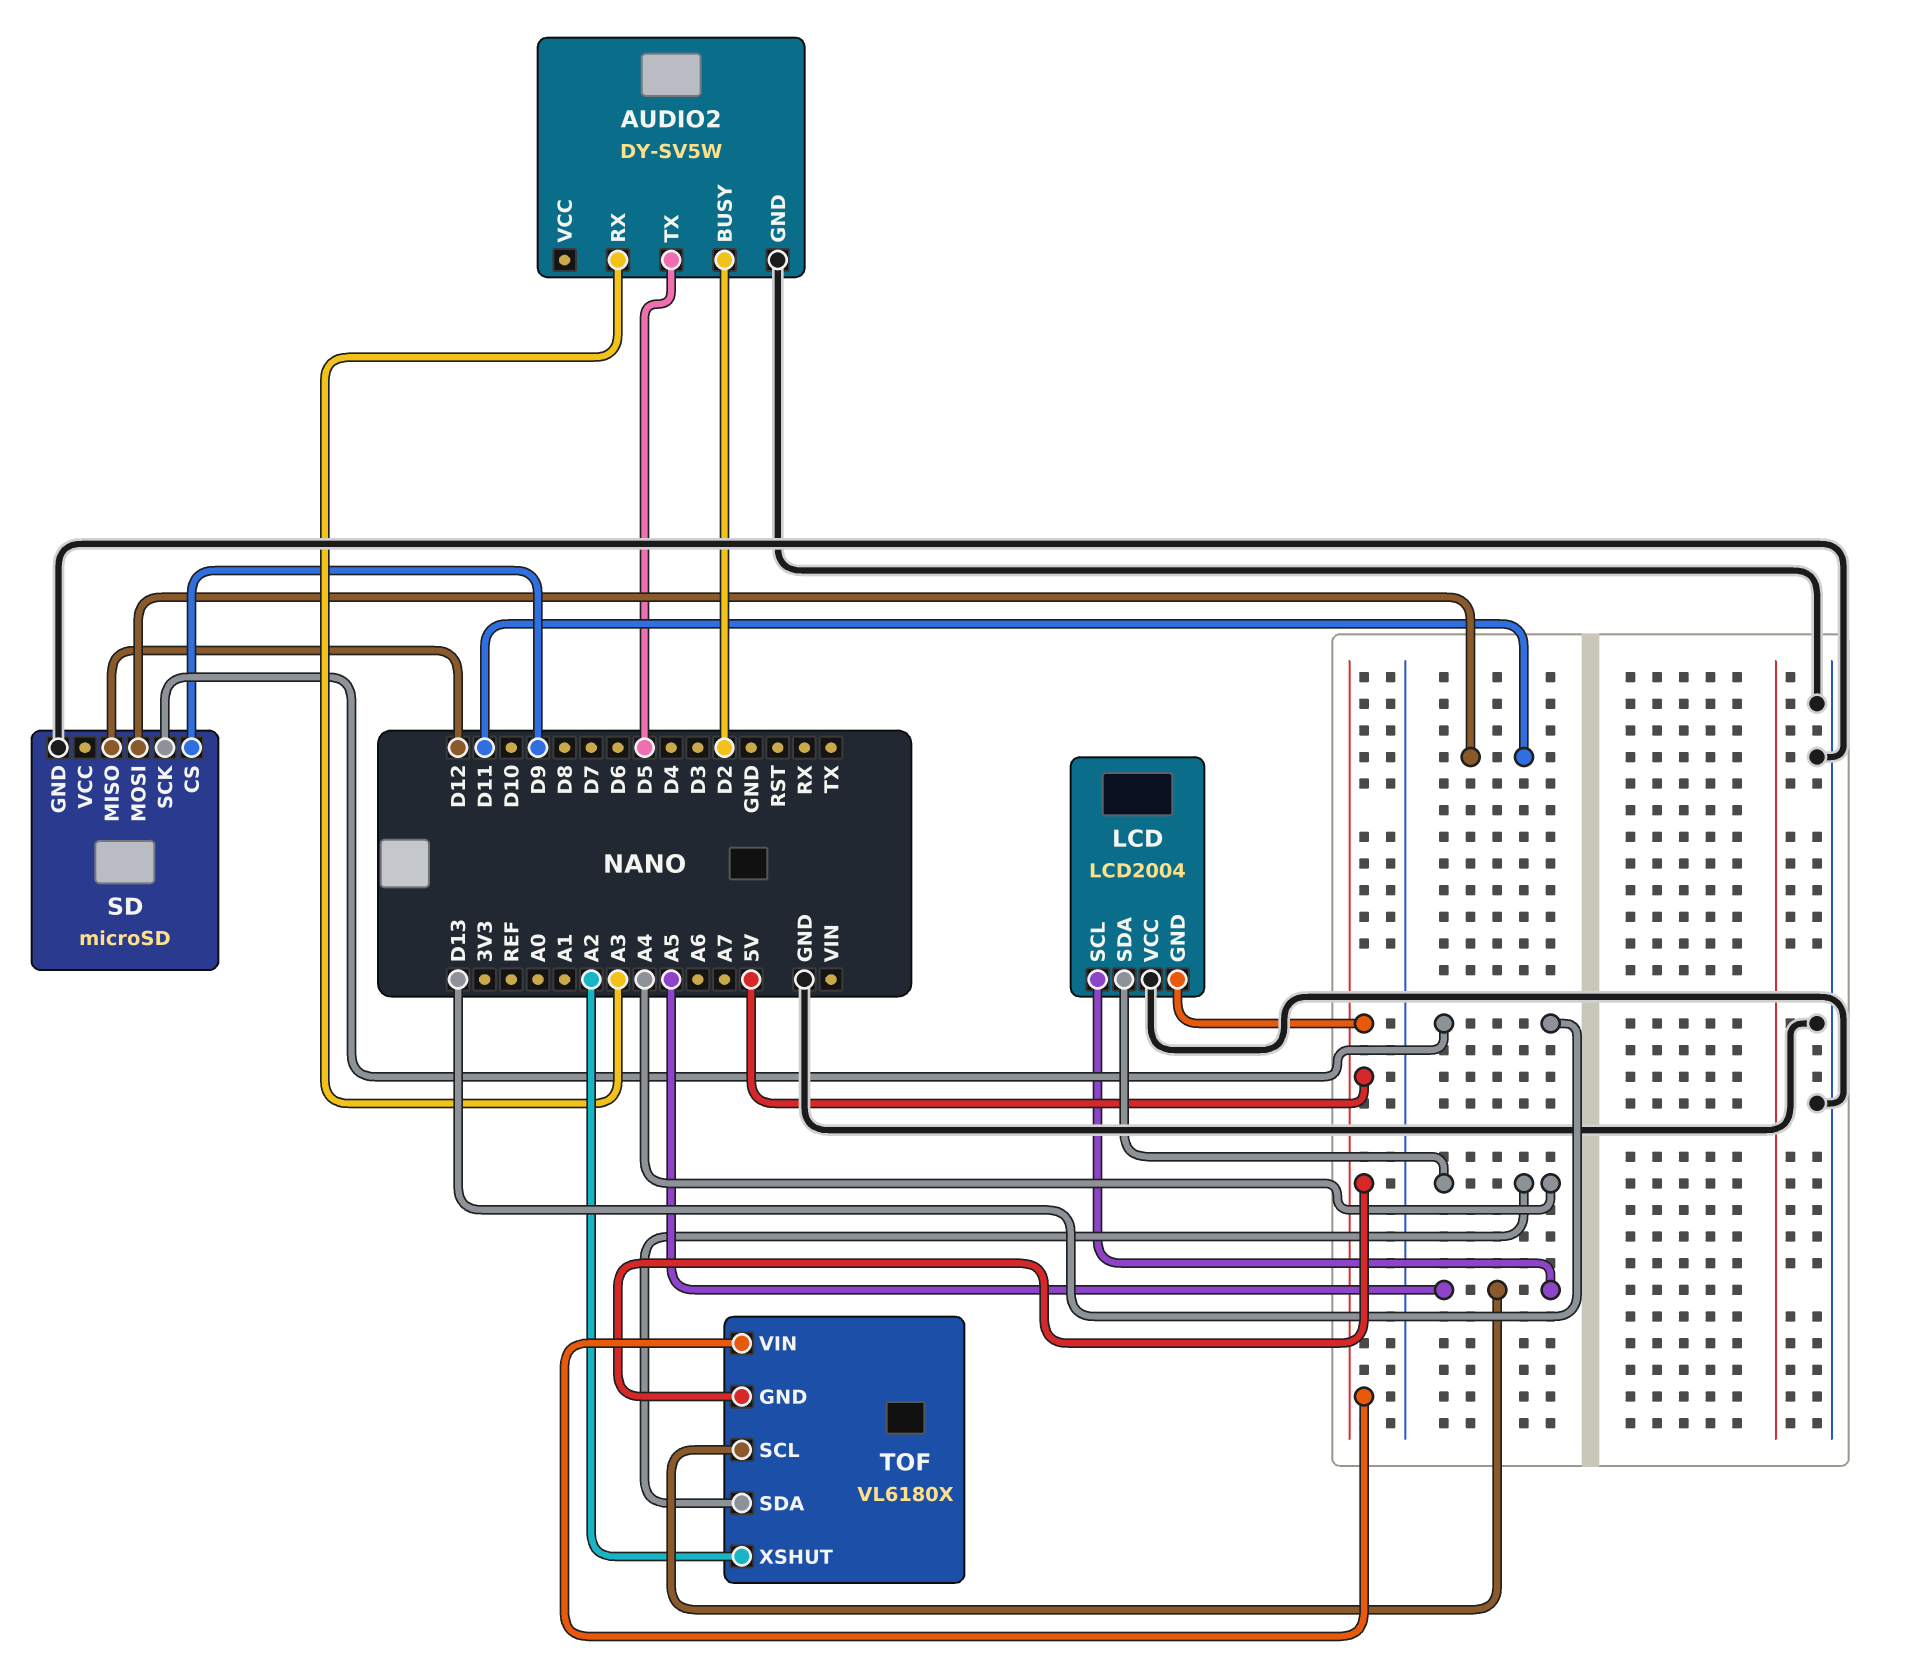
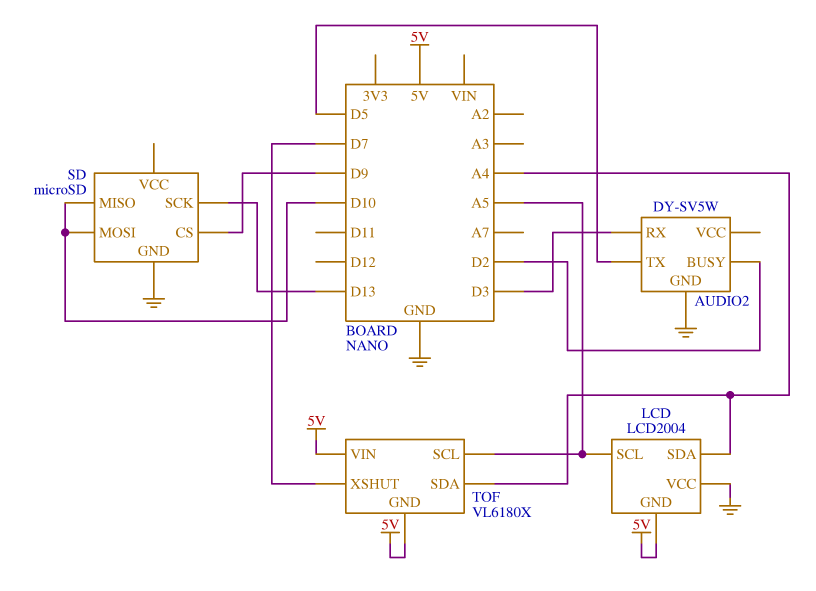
AUDIO2 pin RX: A3 -> D3
SD pin MISO: D12 -> D10
SD pin MOSI: D11 -> D10
TOF pin XSHUT: A2 -> D7

